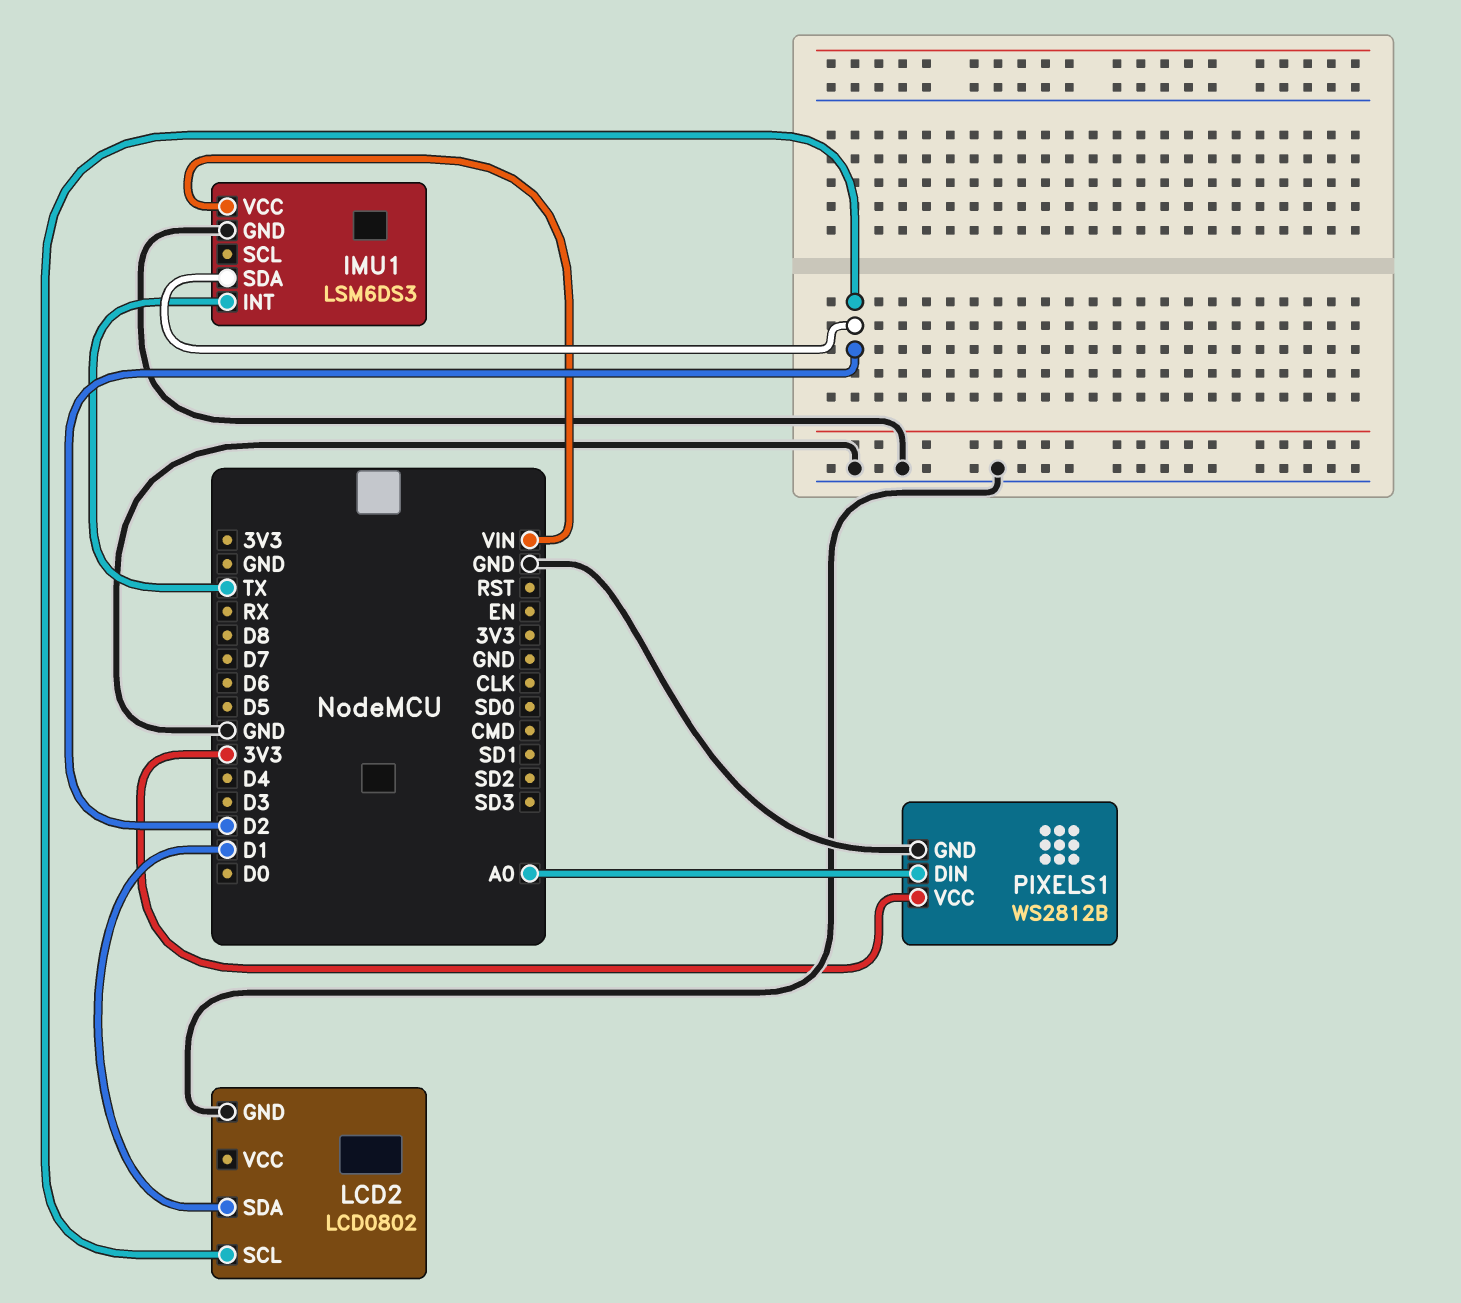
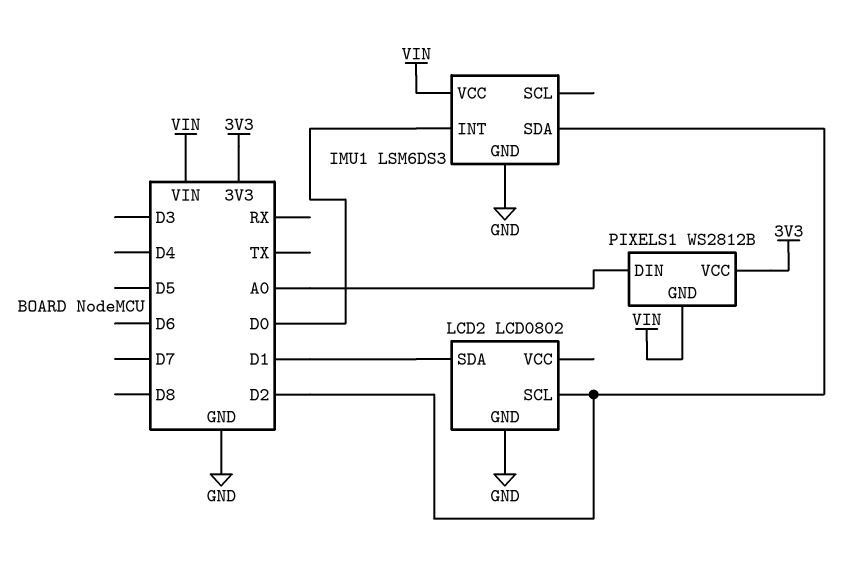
IMU1 pin INT: TX -> D0
PIXELS1 pin GND: GND -> VIN

